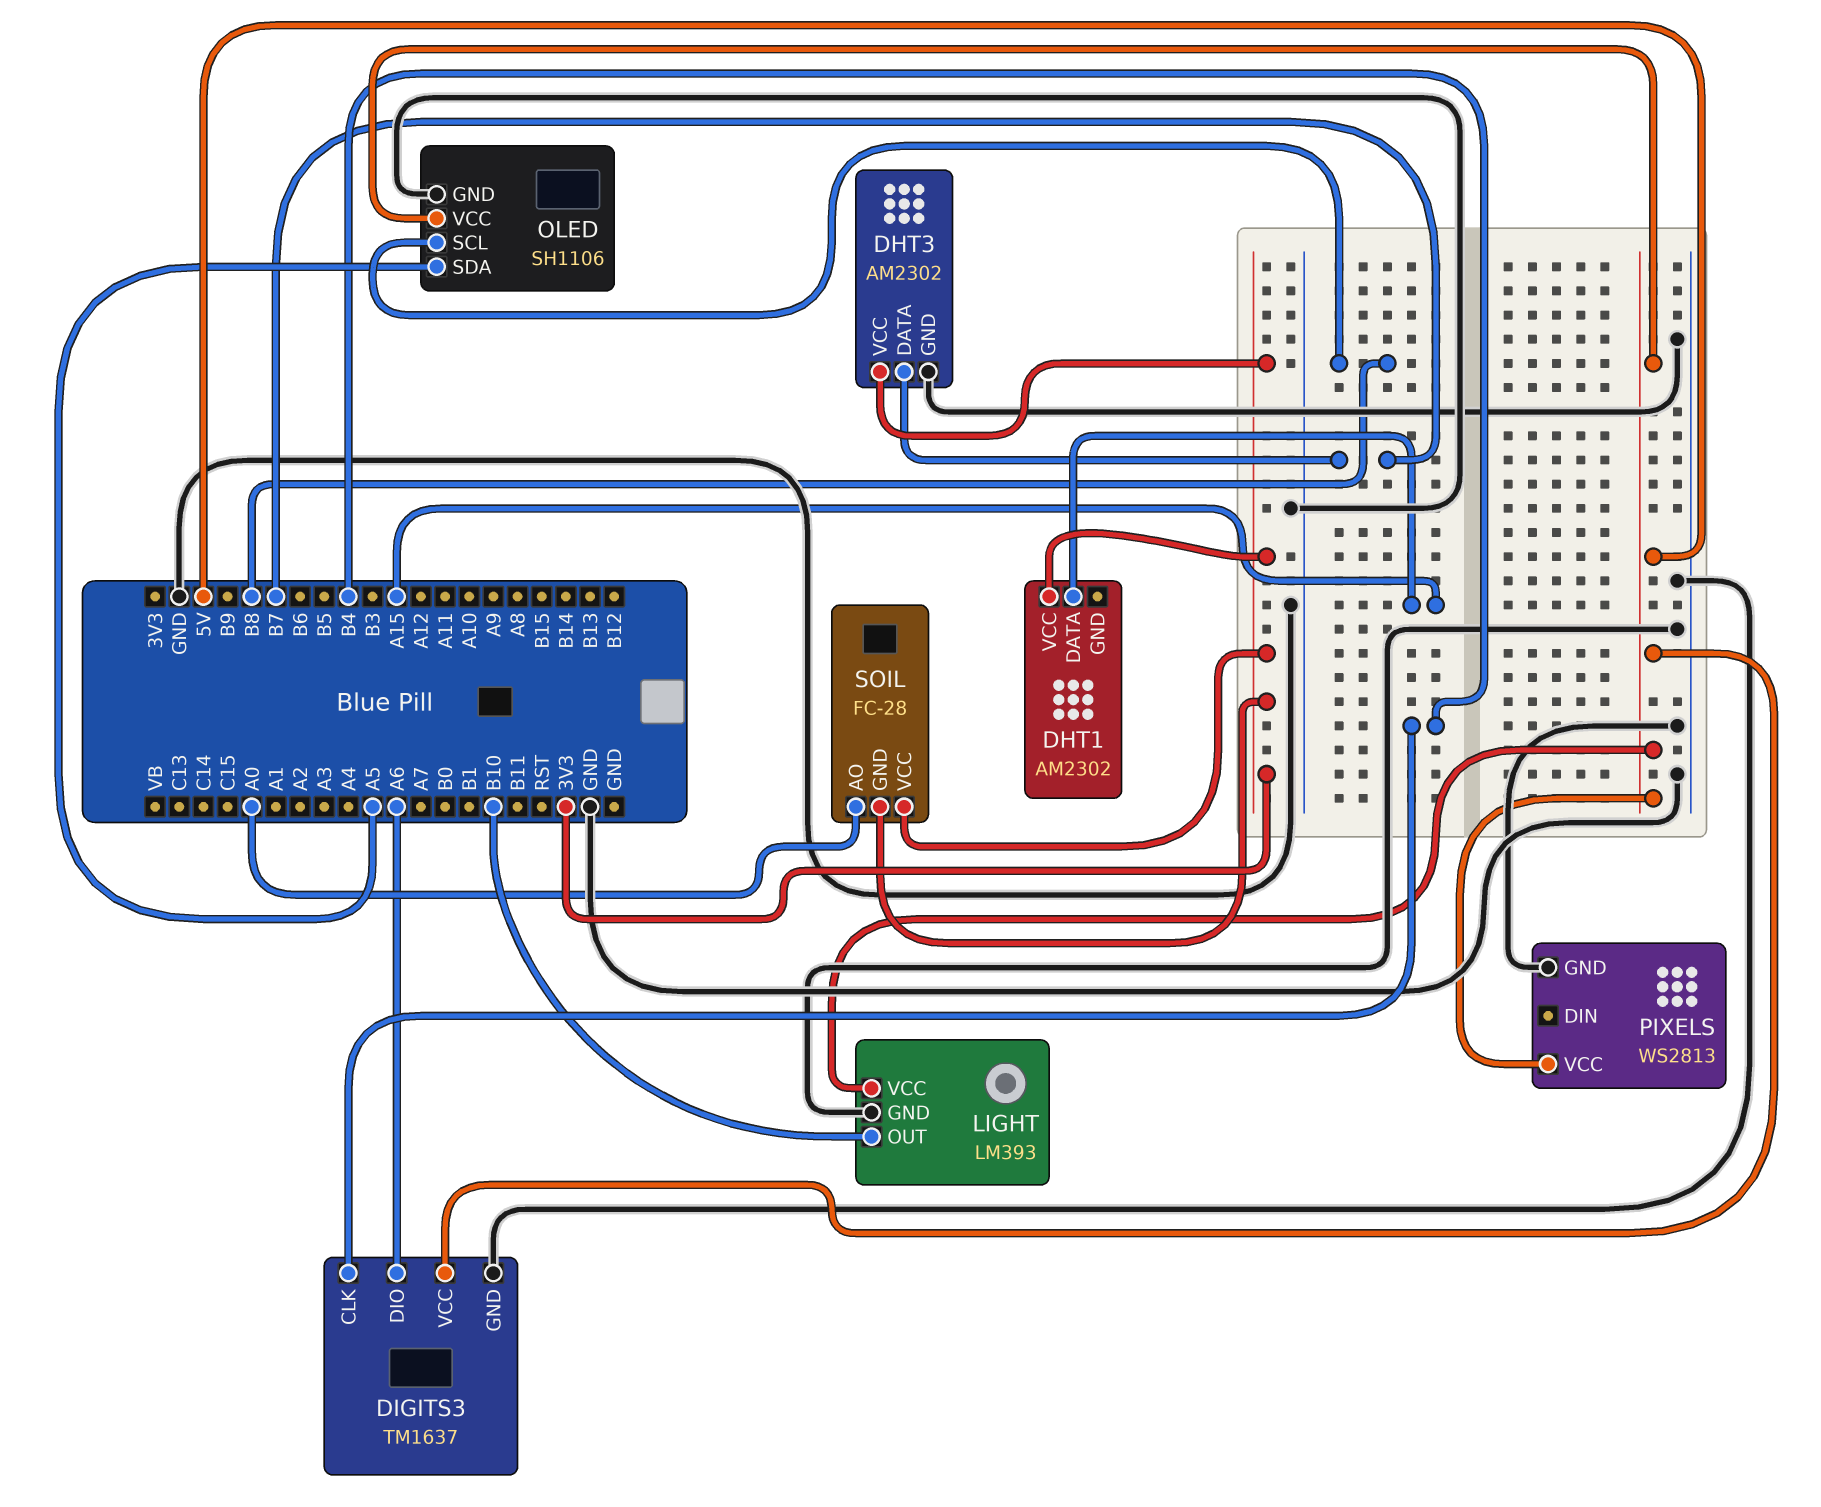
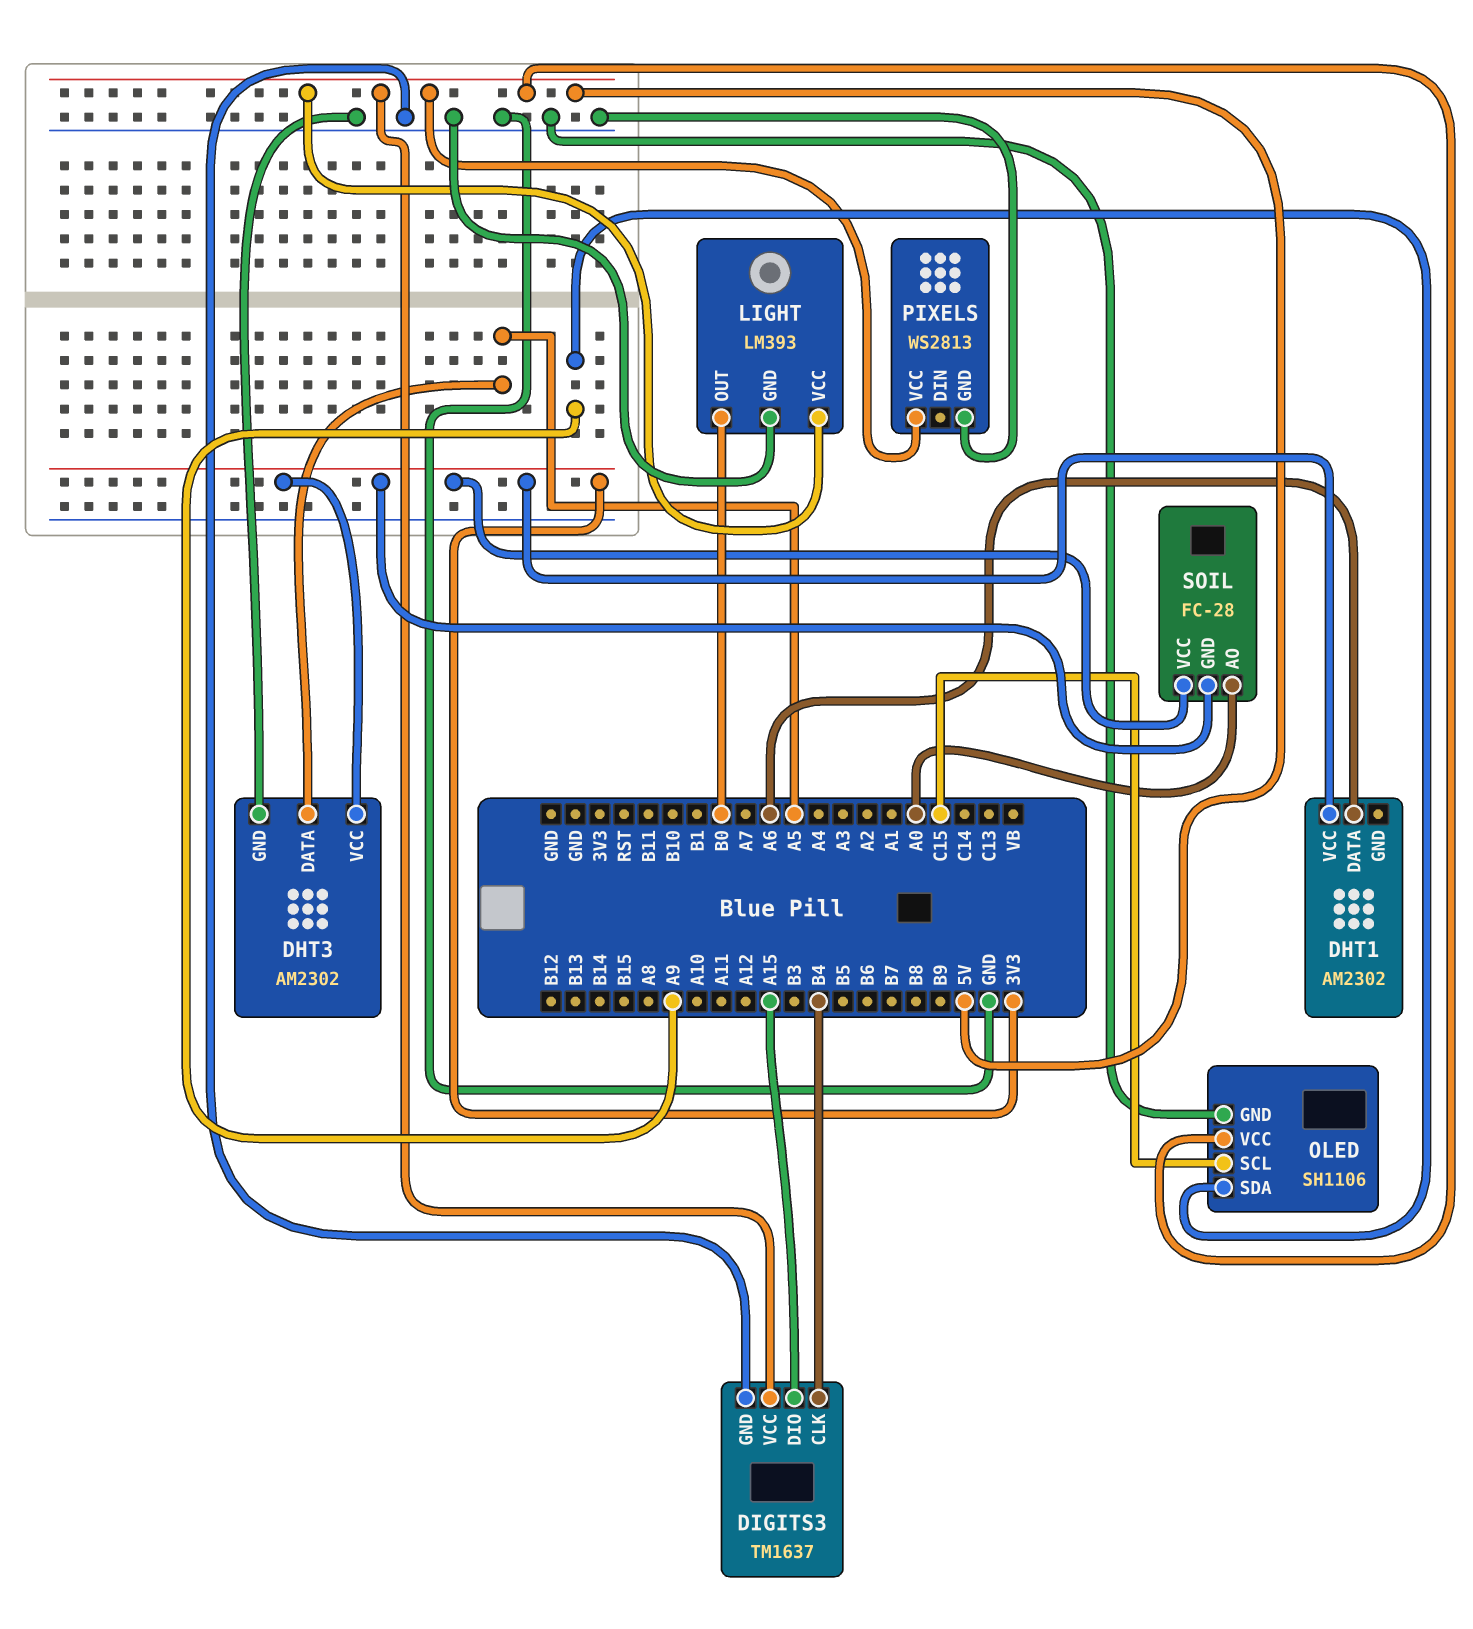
DHT1 pin DATA: A15 -> A6
DHT3 pin DATA: B7 -> A5
DIGITS3 pin DIO: A6 -> A15
LIGHT pin OUT: B10 -> B0
OLED pin SCL: B8 -> C15
OLED pin SDA: A5 -> A9

